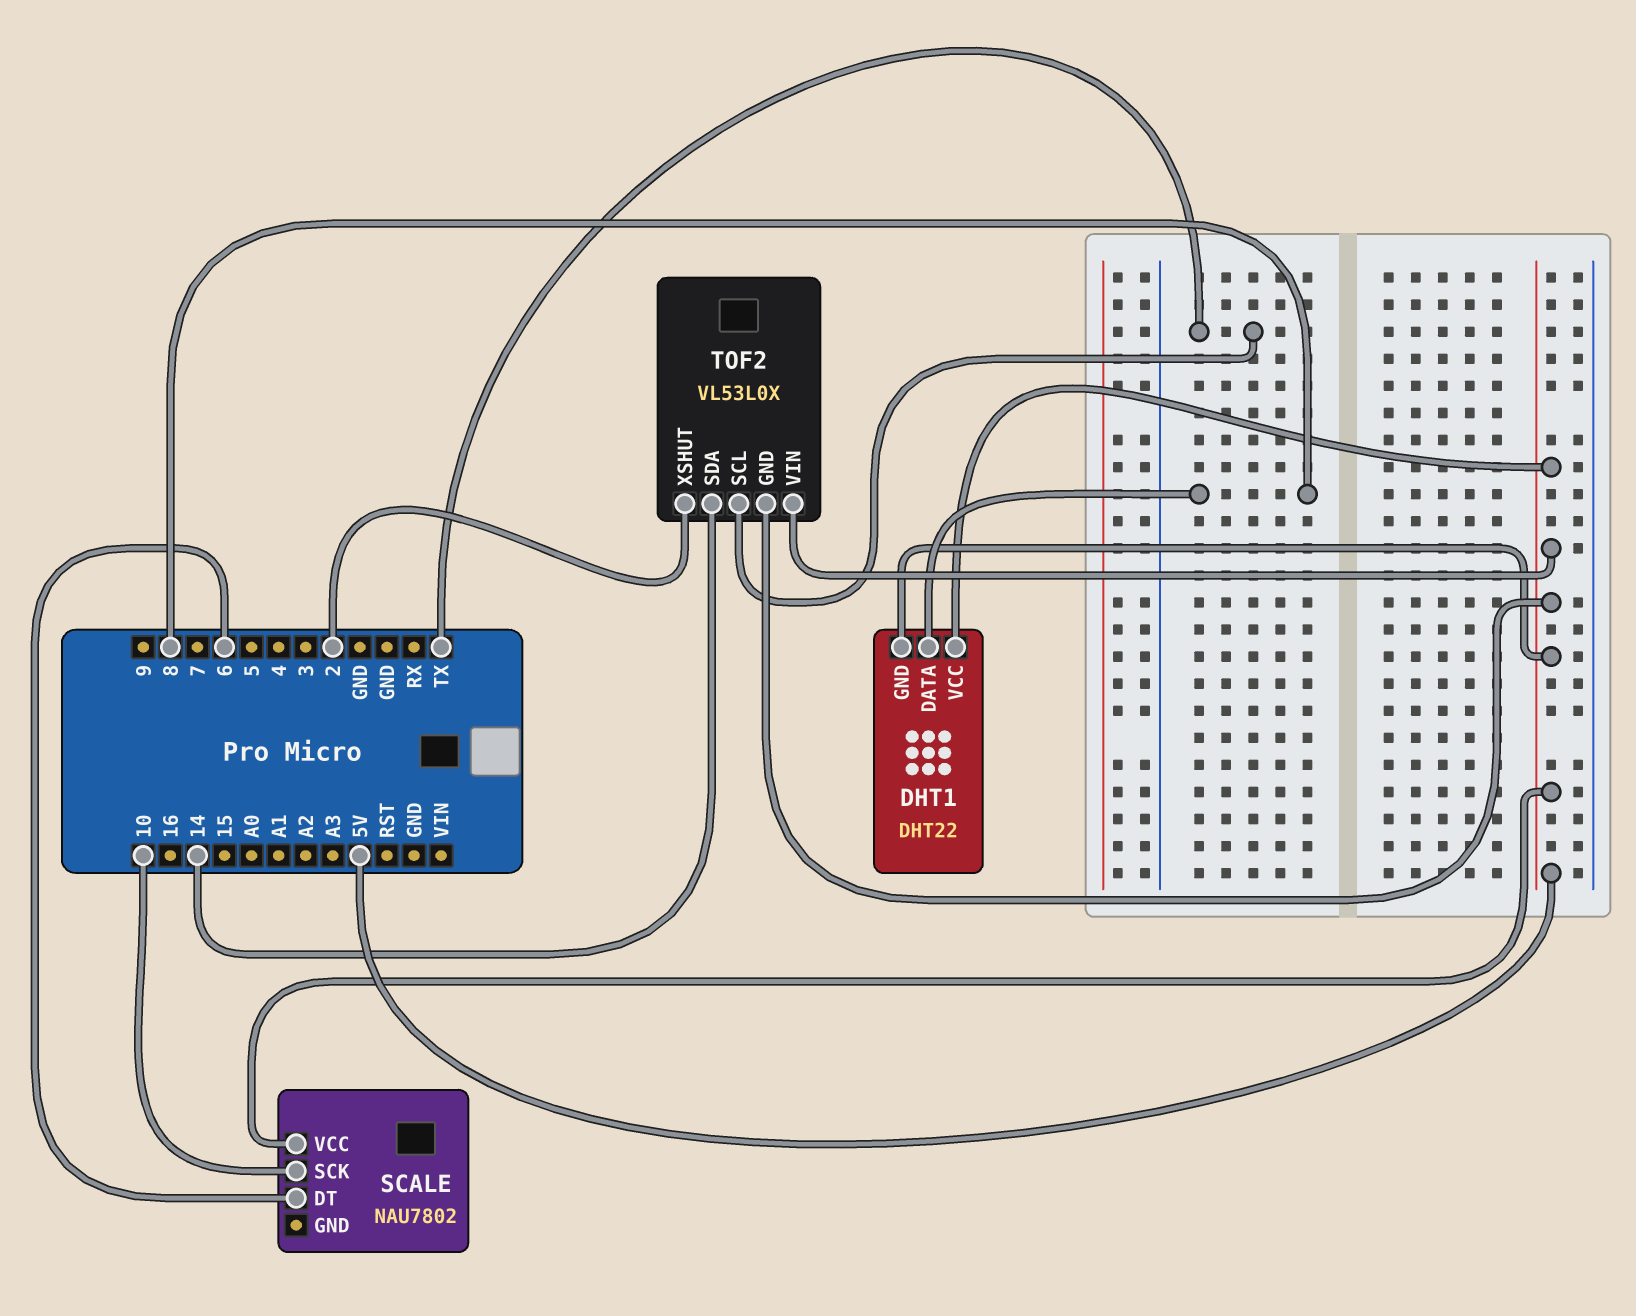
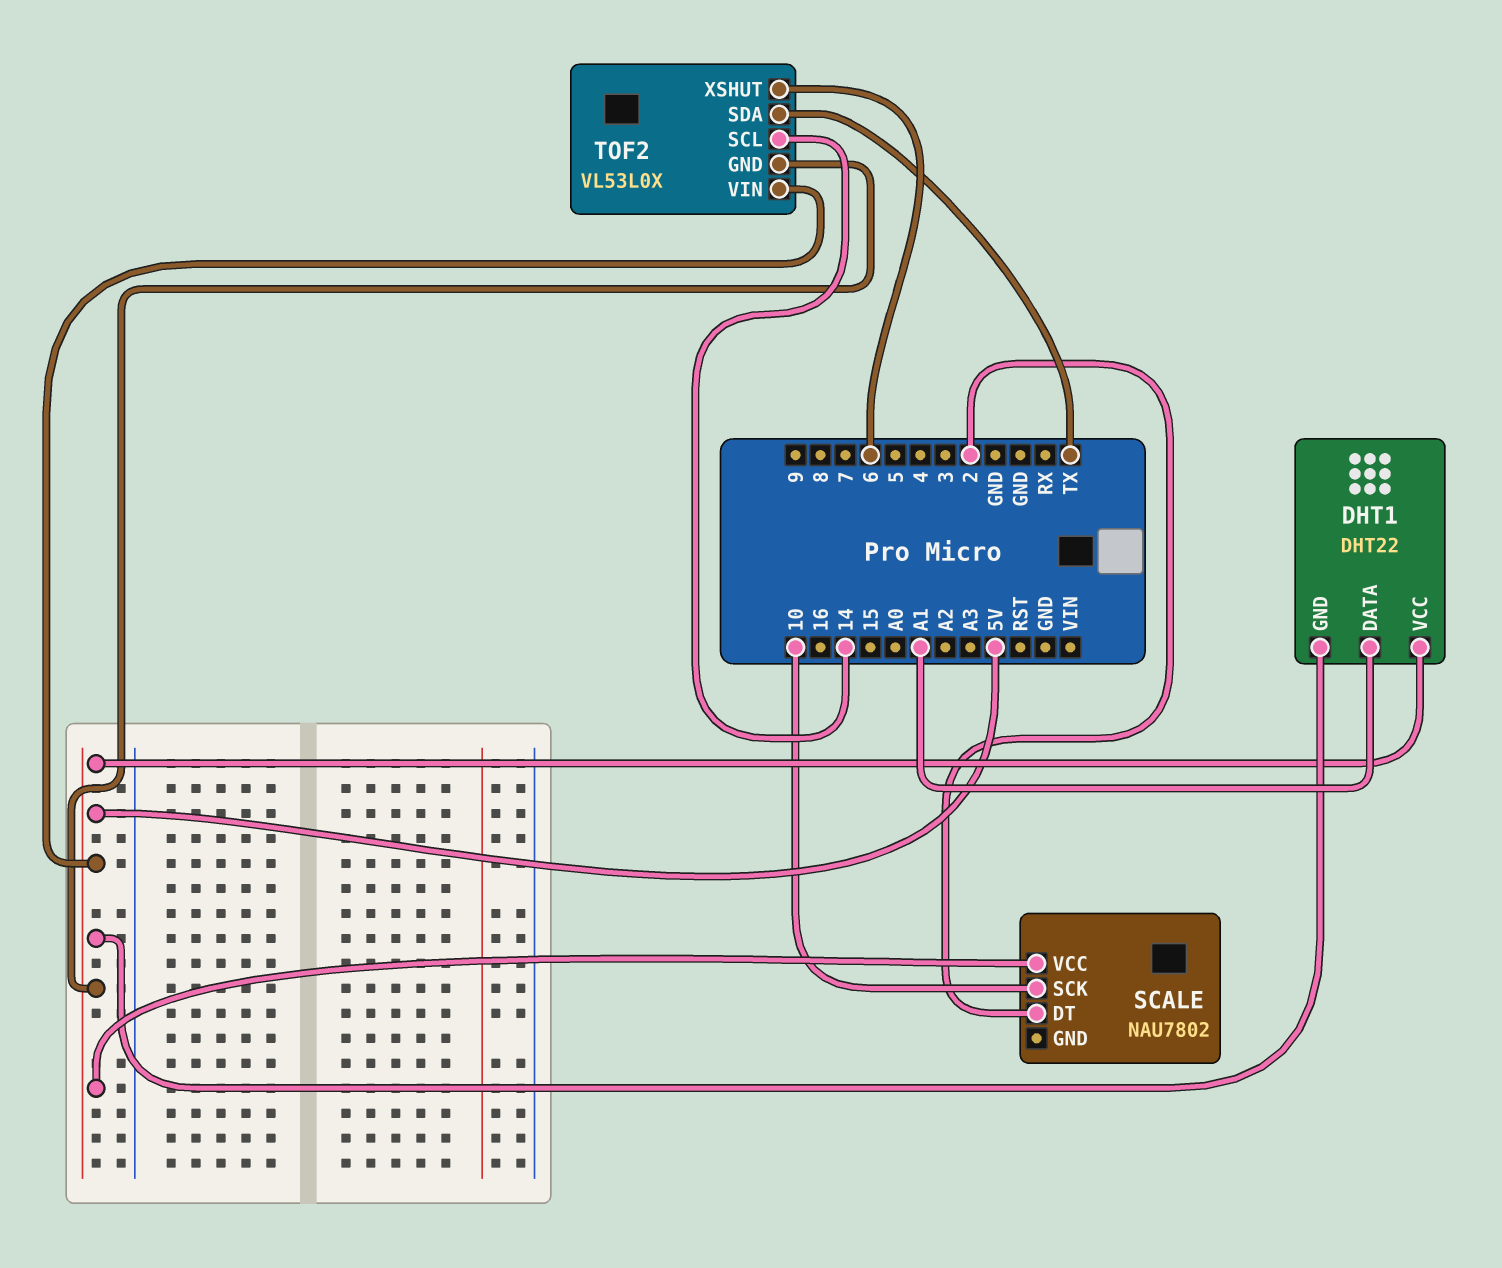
DHT1 pin DATA: 8 -> A1
SCALE pin DT: 6 -> 2
TOF2 pin SCL: TX -> 14
TOF2 pin SDA: 14 -> TX
TOF2 pin XSHUT: 2 -> 6

